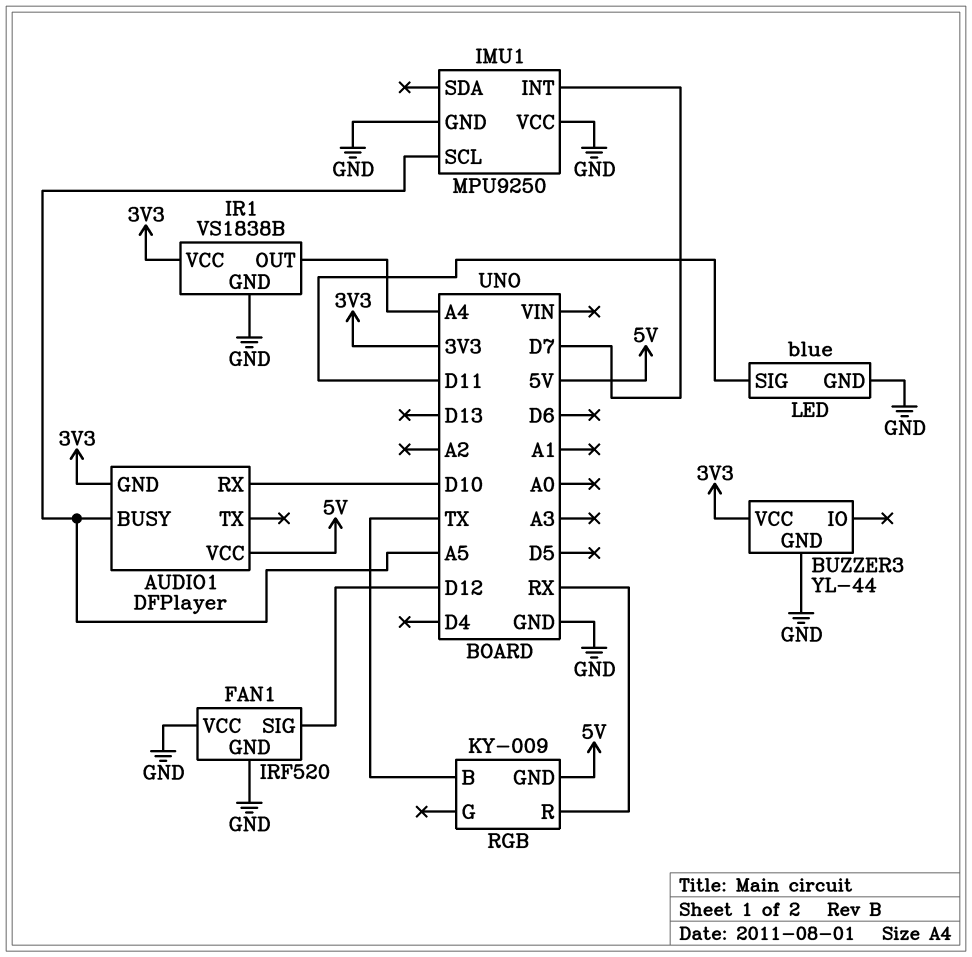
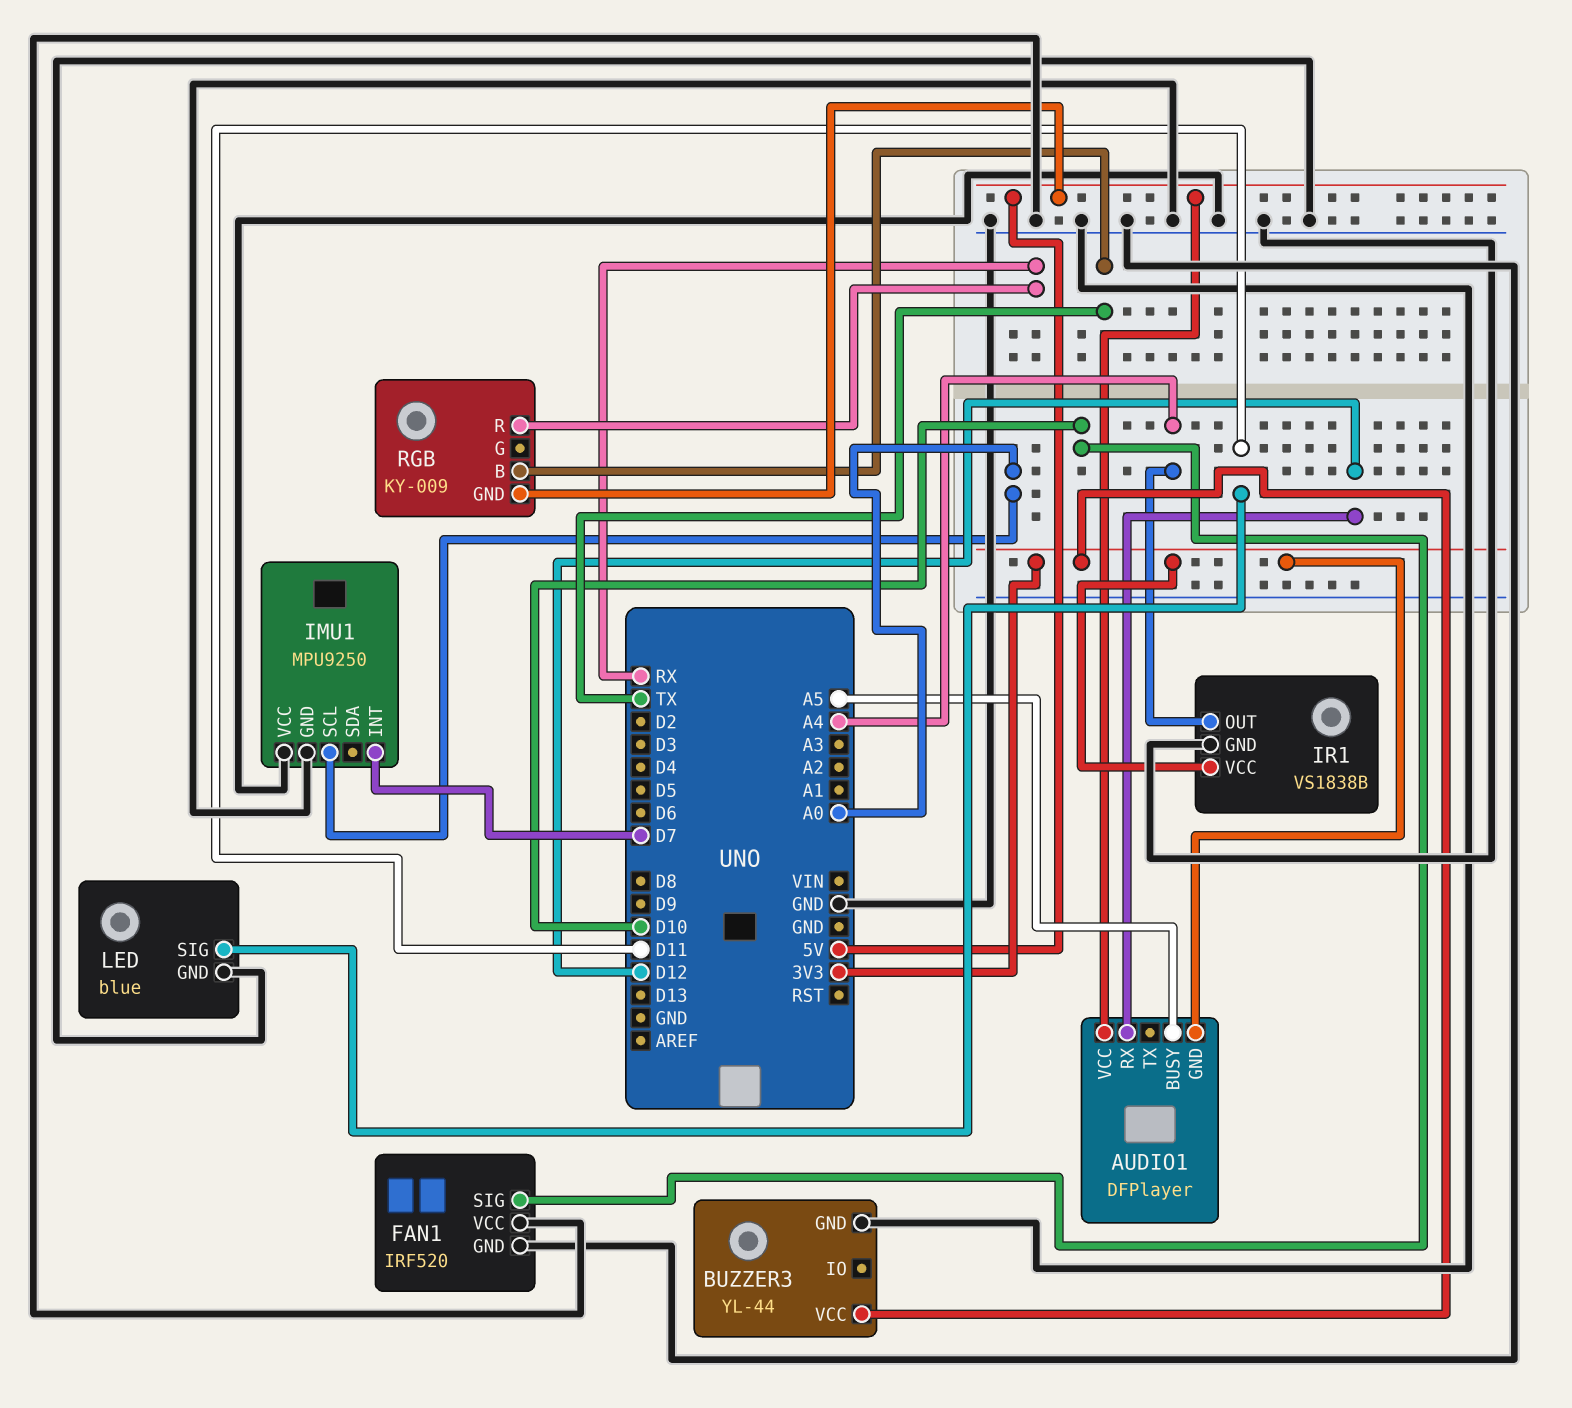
AUDIO1 pin RX: D10 -> D12
FAN1 pin SIG: D12 -> D10
IMU1 pin SCL: A5 -> A0

